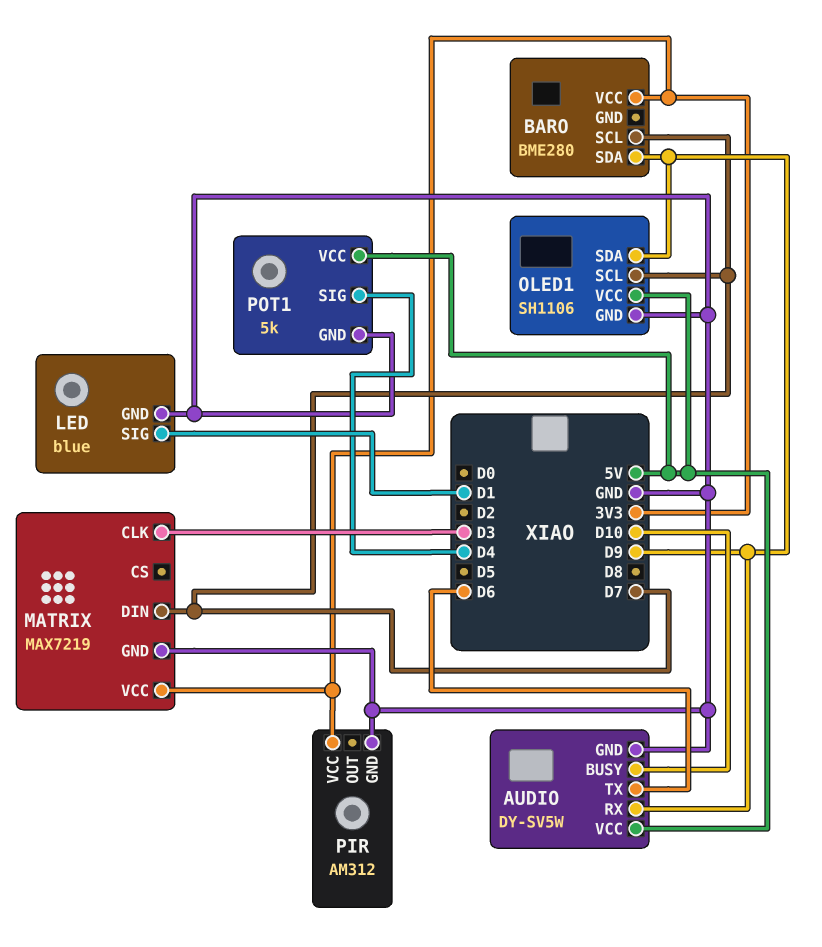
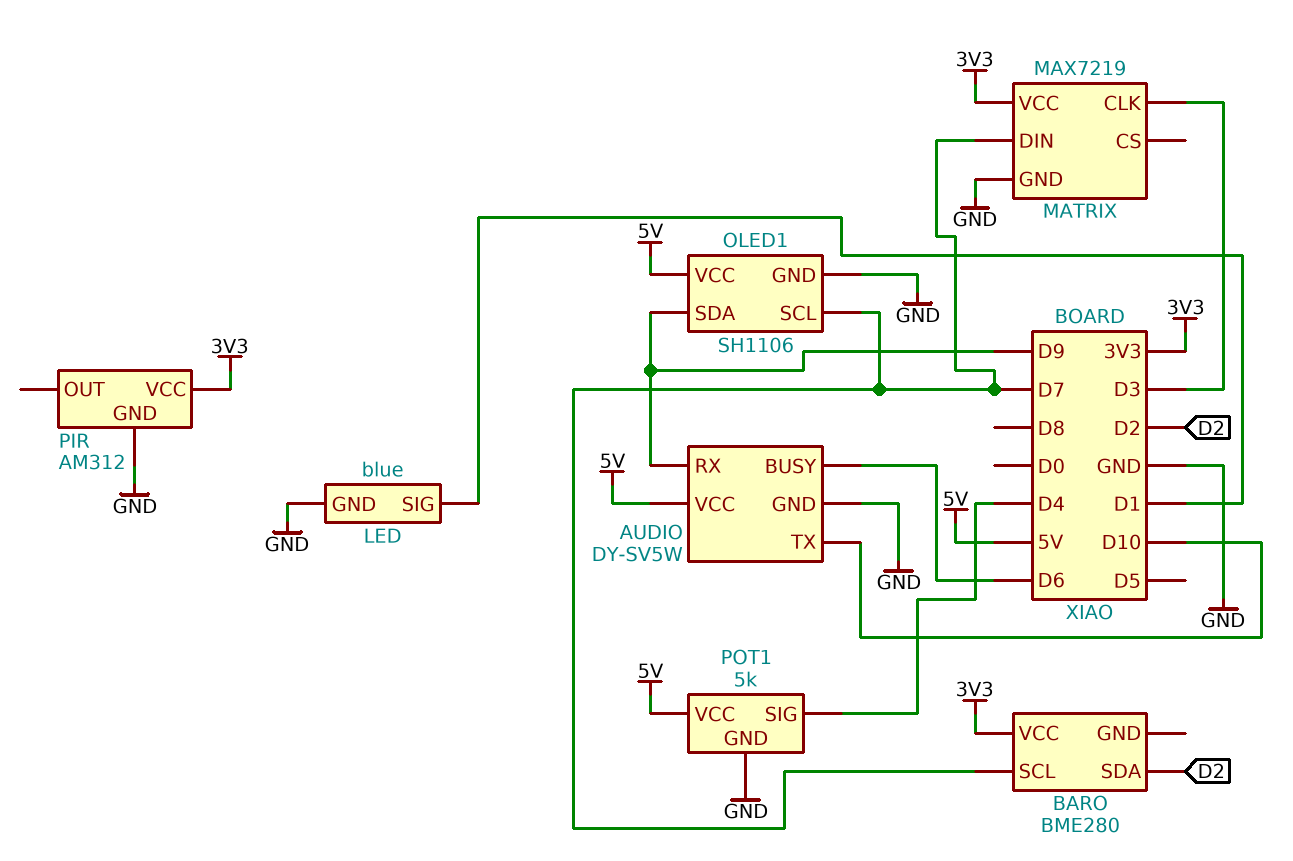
AUDIO pin BUSY: D10 -> D6
AUDIO pin TX: D6 -> D10
BARO pin SDA: D9 -> D2

